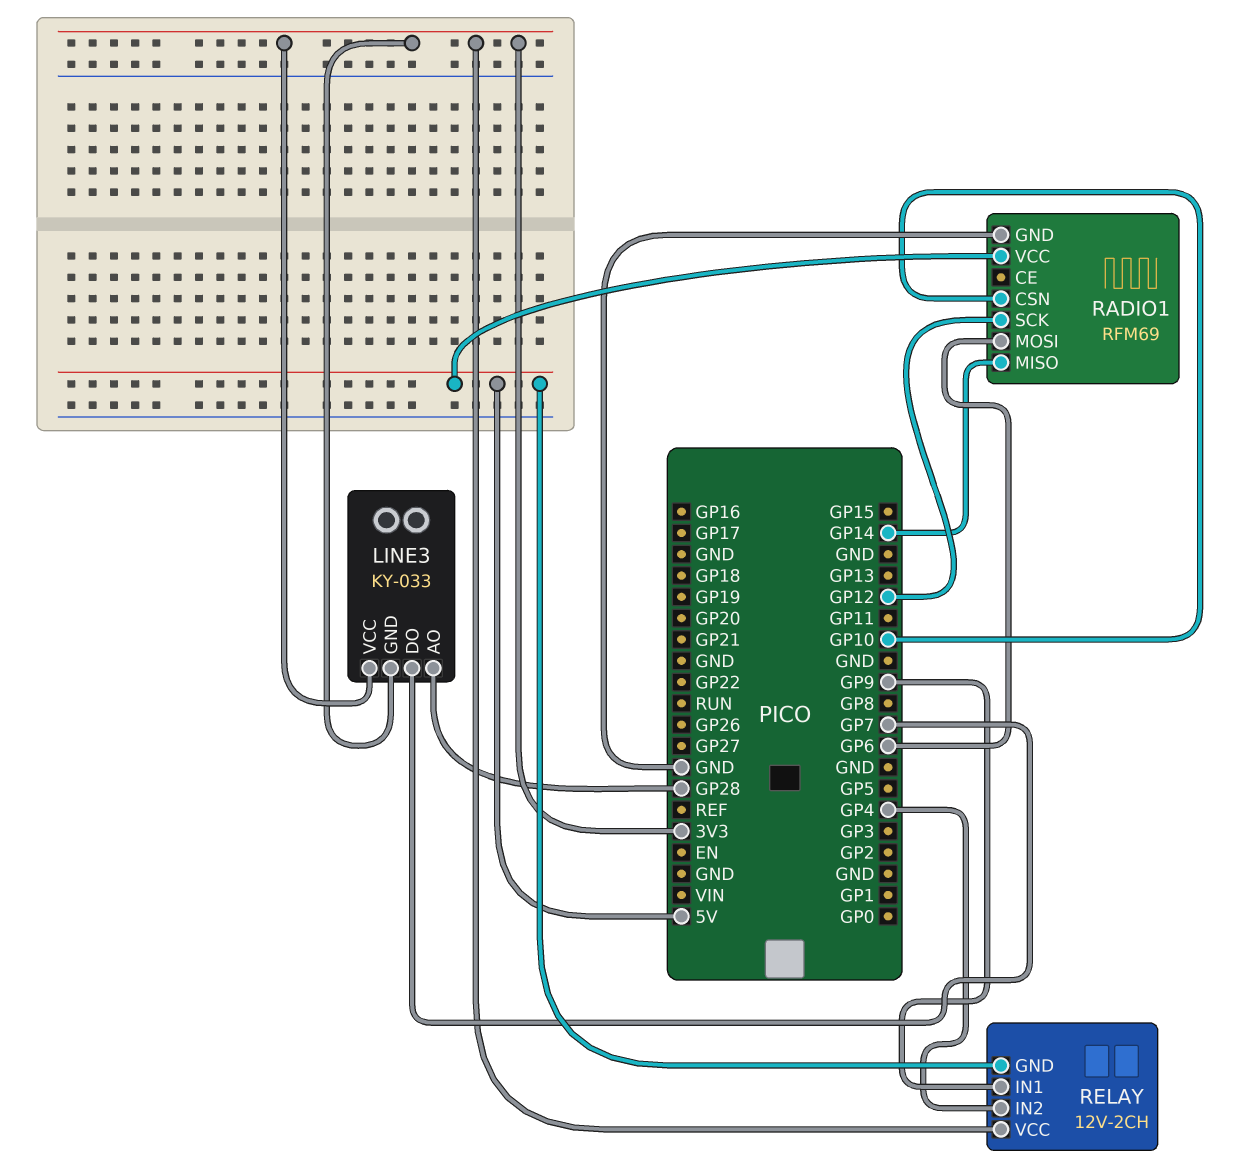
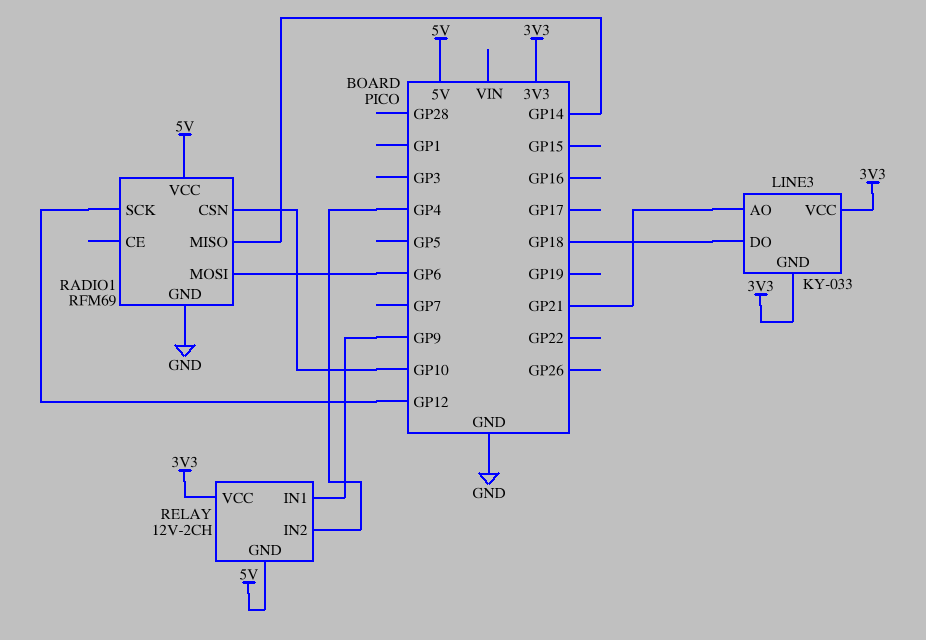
LINE3 pin AO: GP28 -> GP21
LINE3 pin DO: GP7 -> GP18

